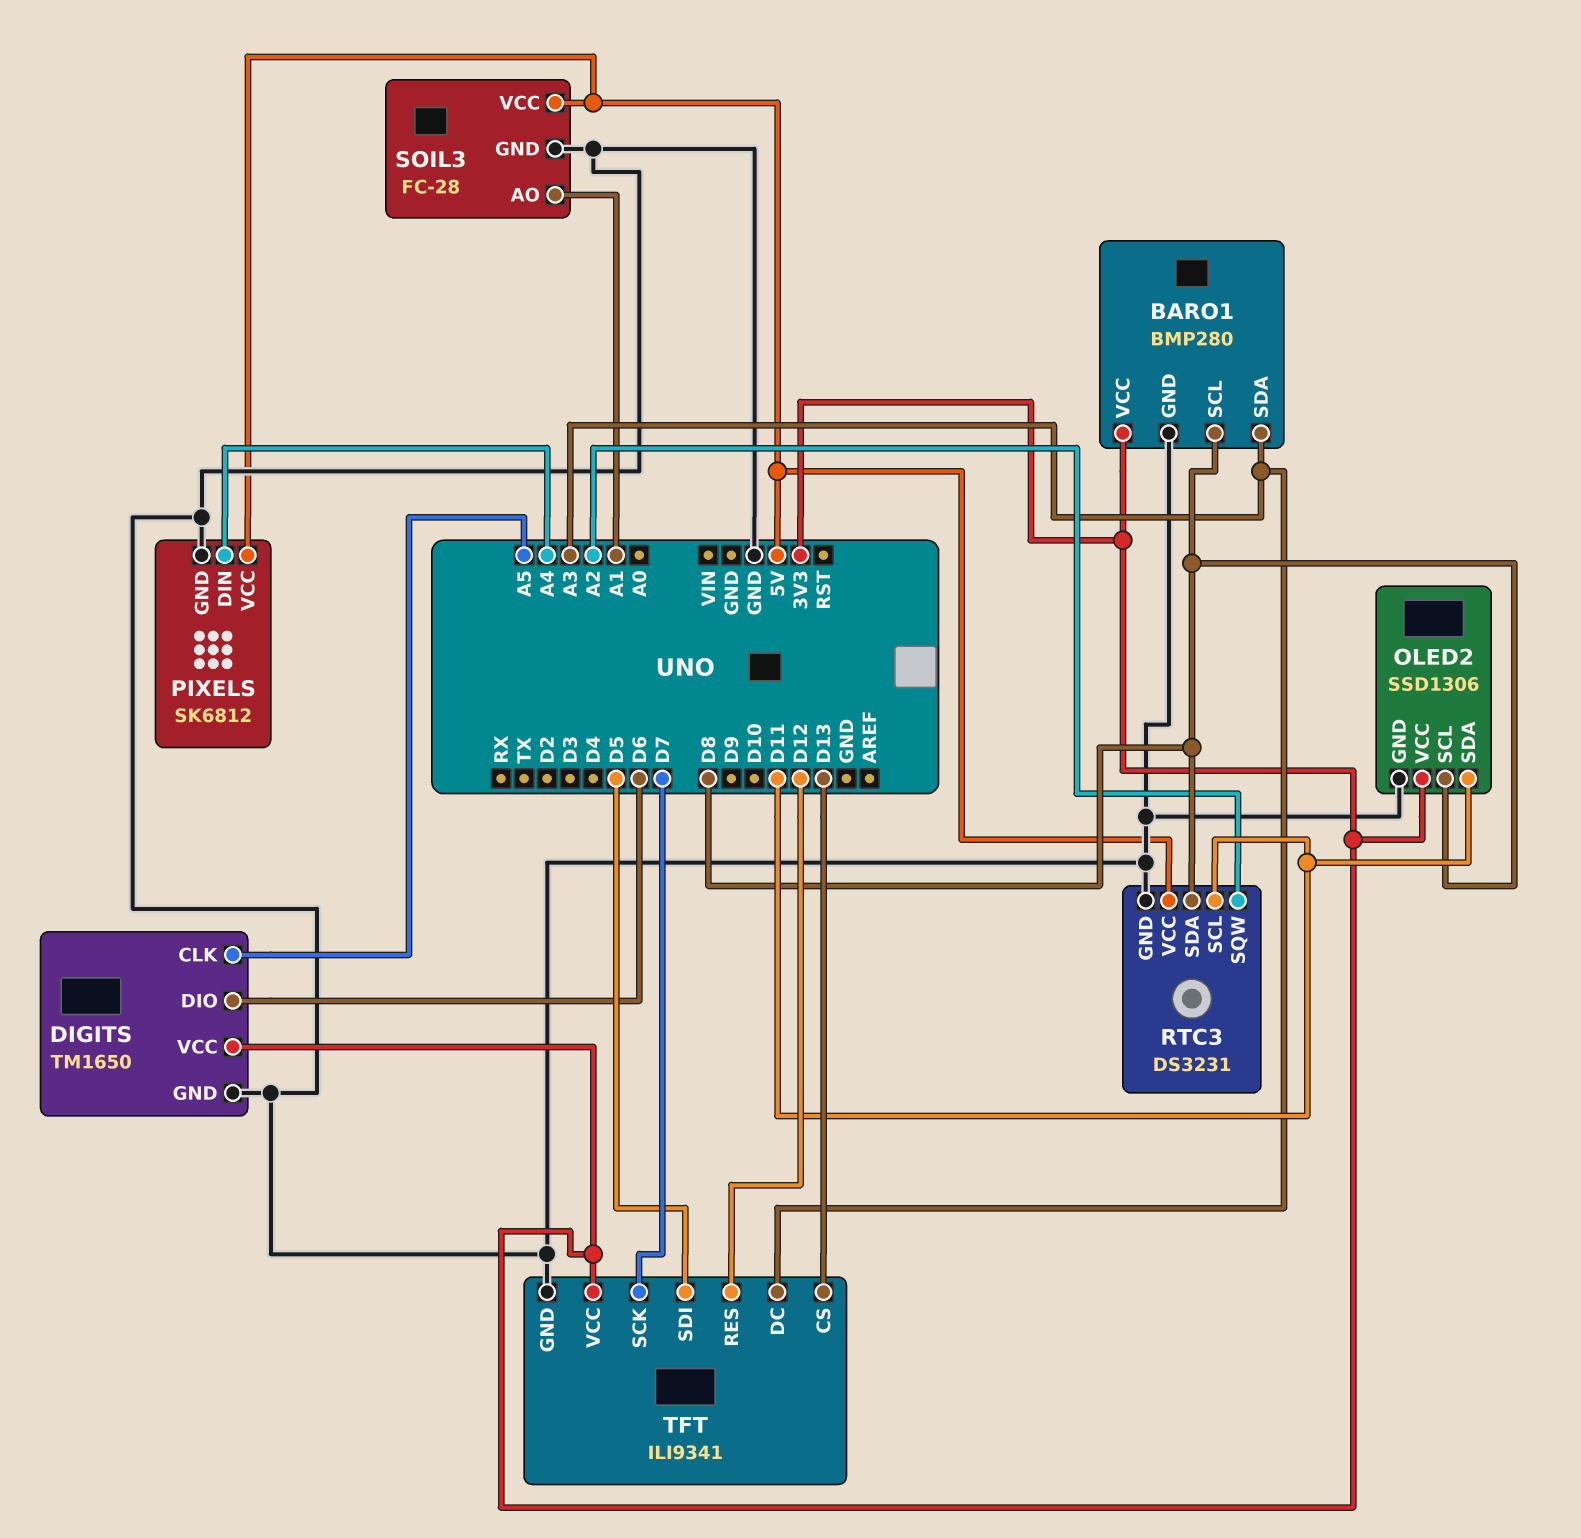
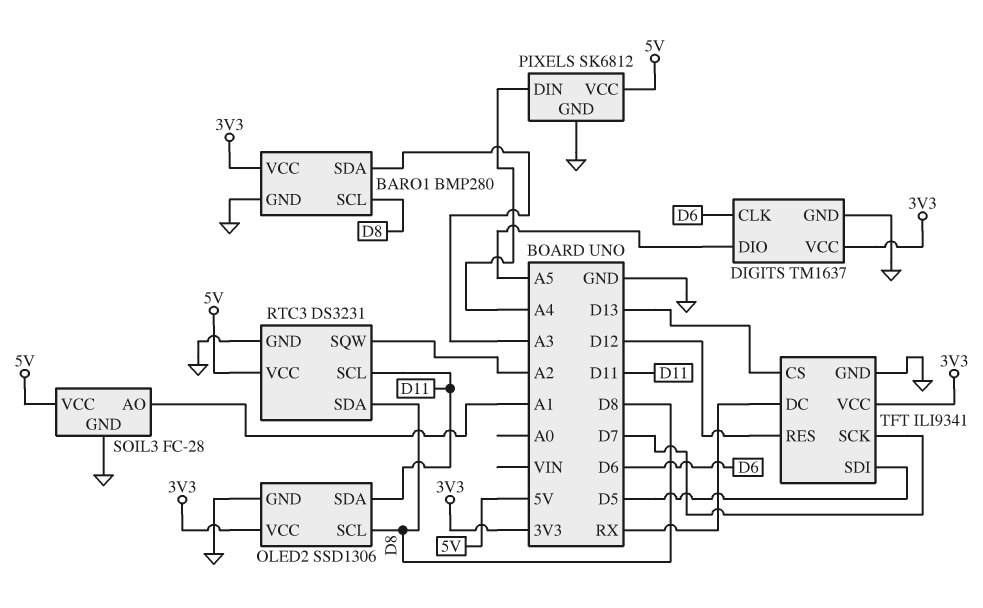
DIGITS: TM1650 -> TM1637
DIGITS pin CLK: A5 -> D6
DIGITS pin DIO: D6 -> A5
TFT pin DC: A3 -> RX

